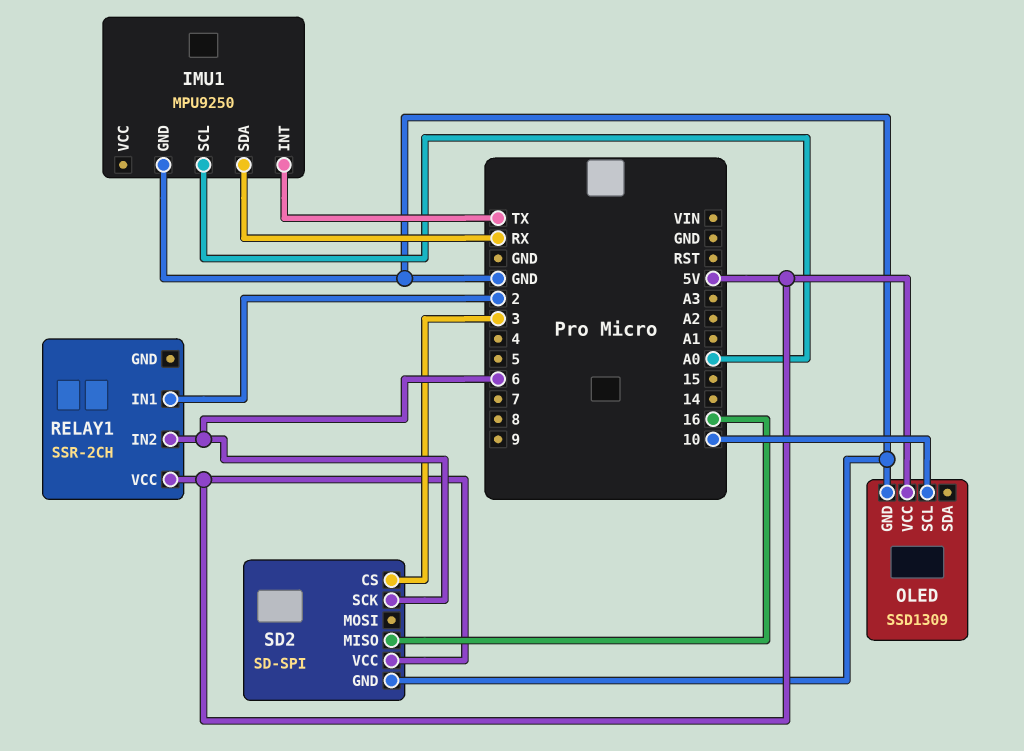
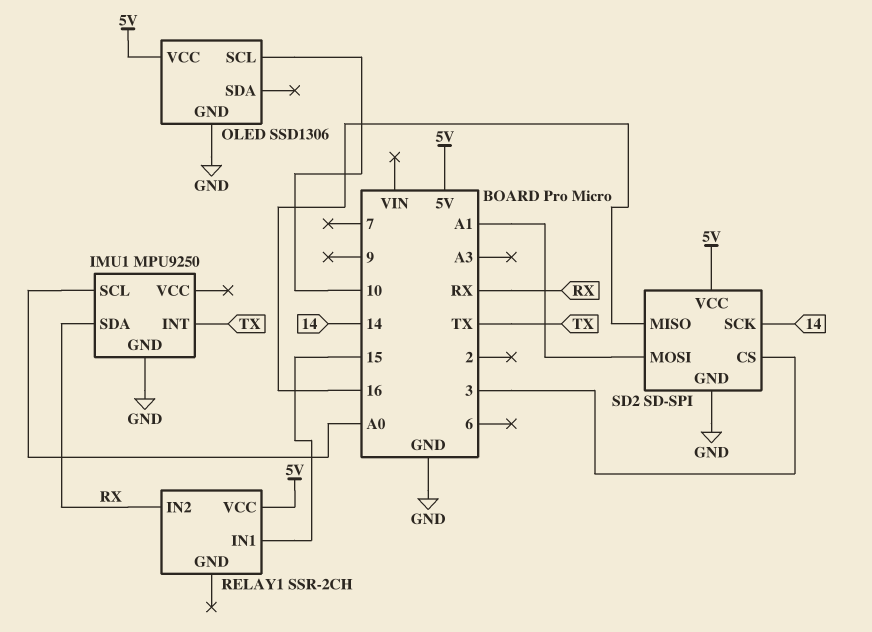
OLED: SSD1309 -> SSD1306
RELAY1 pin IN1: 2 -> 15
RELAY1 pin IN2: 6 -> RX
SD2 pin MOSI: none -> A1
SD2 pin SCK: 6 -> 14

